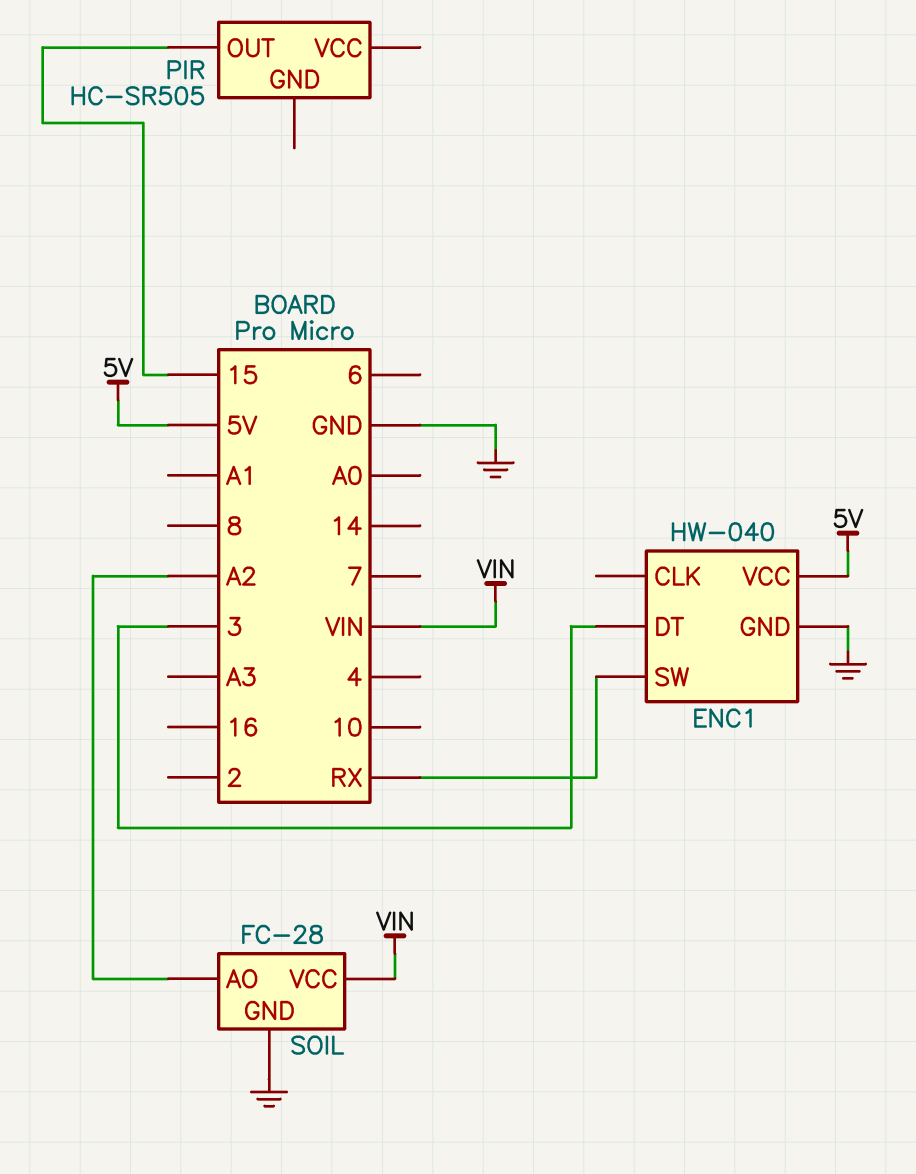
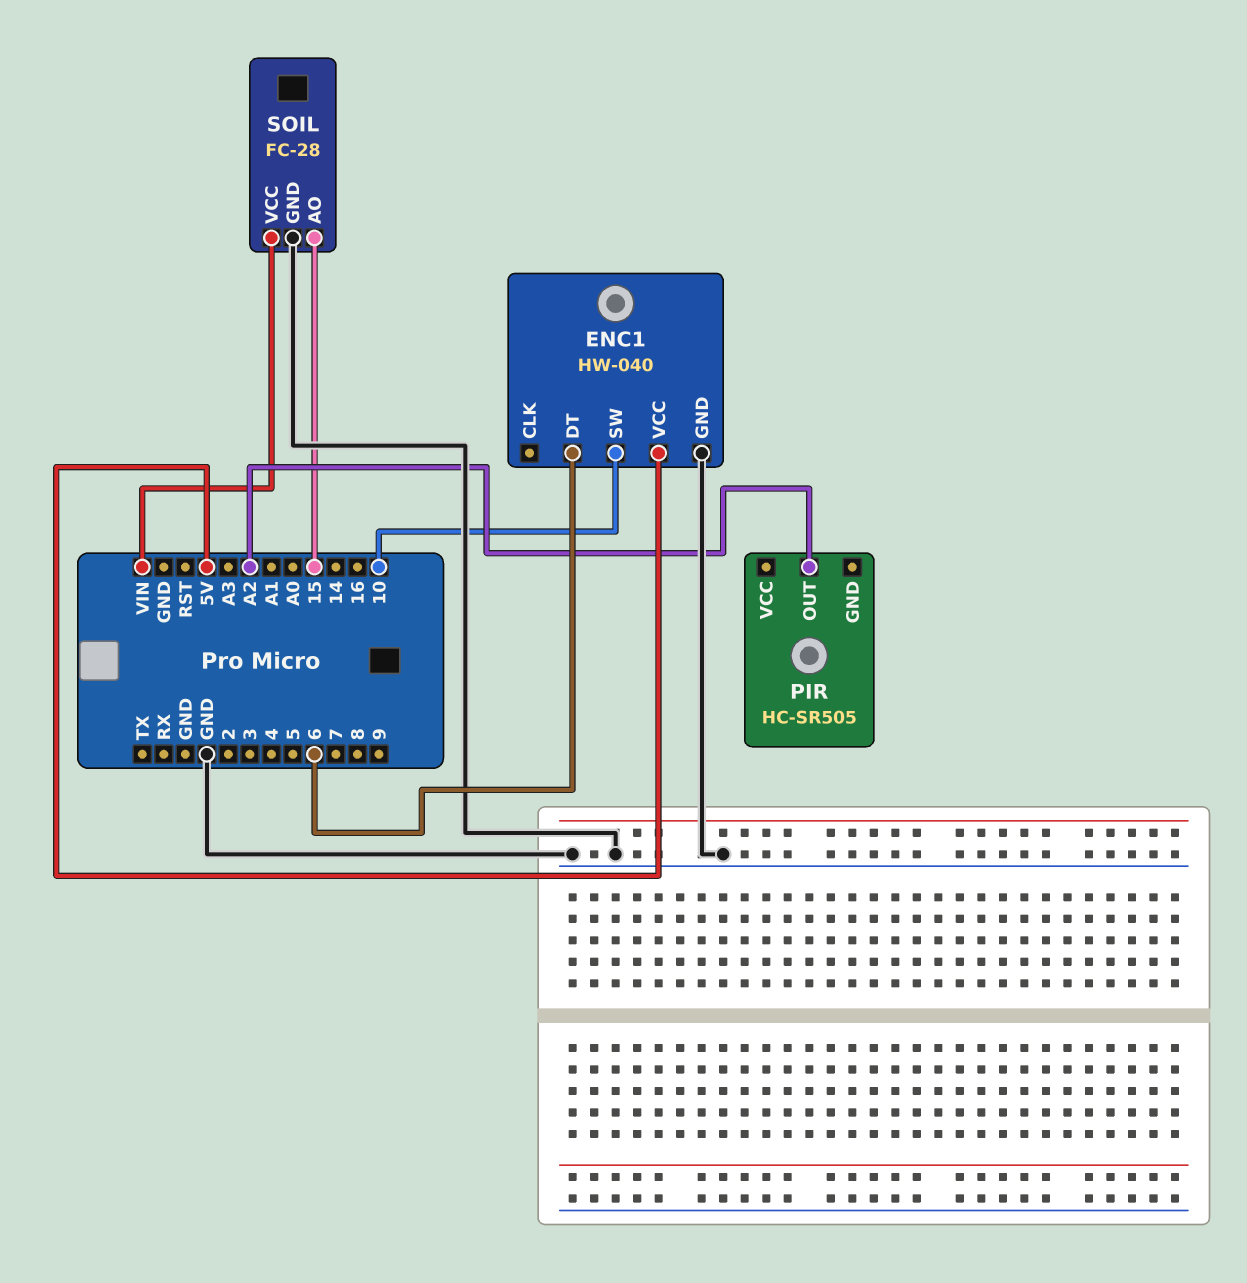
ENC1 pin DT: 3 -> 6
ENC1 pin SW: RX -> 10
PIR pin OUT: 15 -> A2
SOIL pin AO: A2 -> 15

